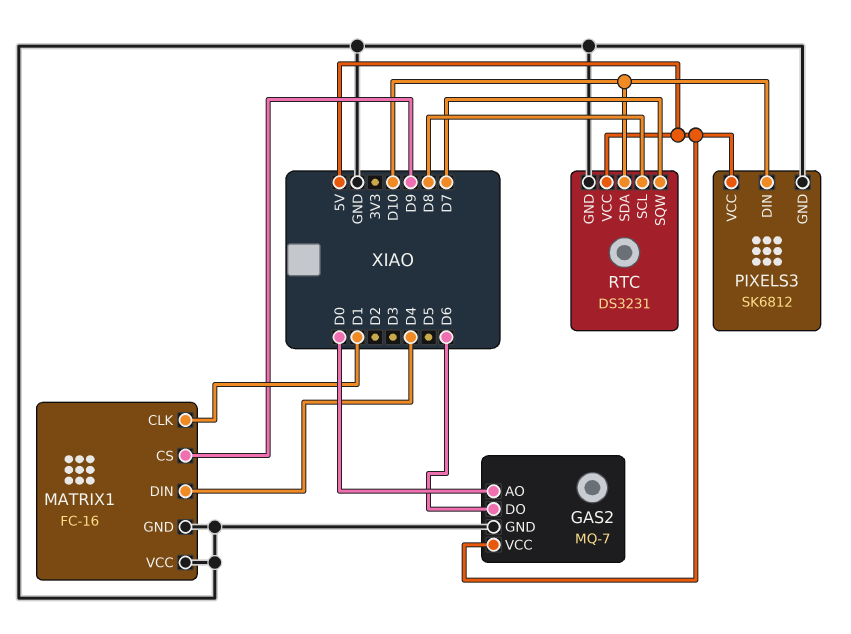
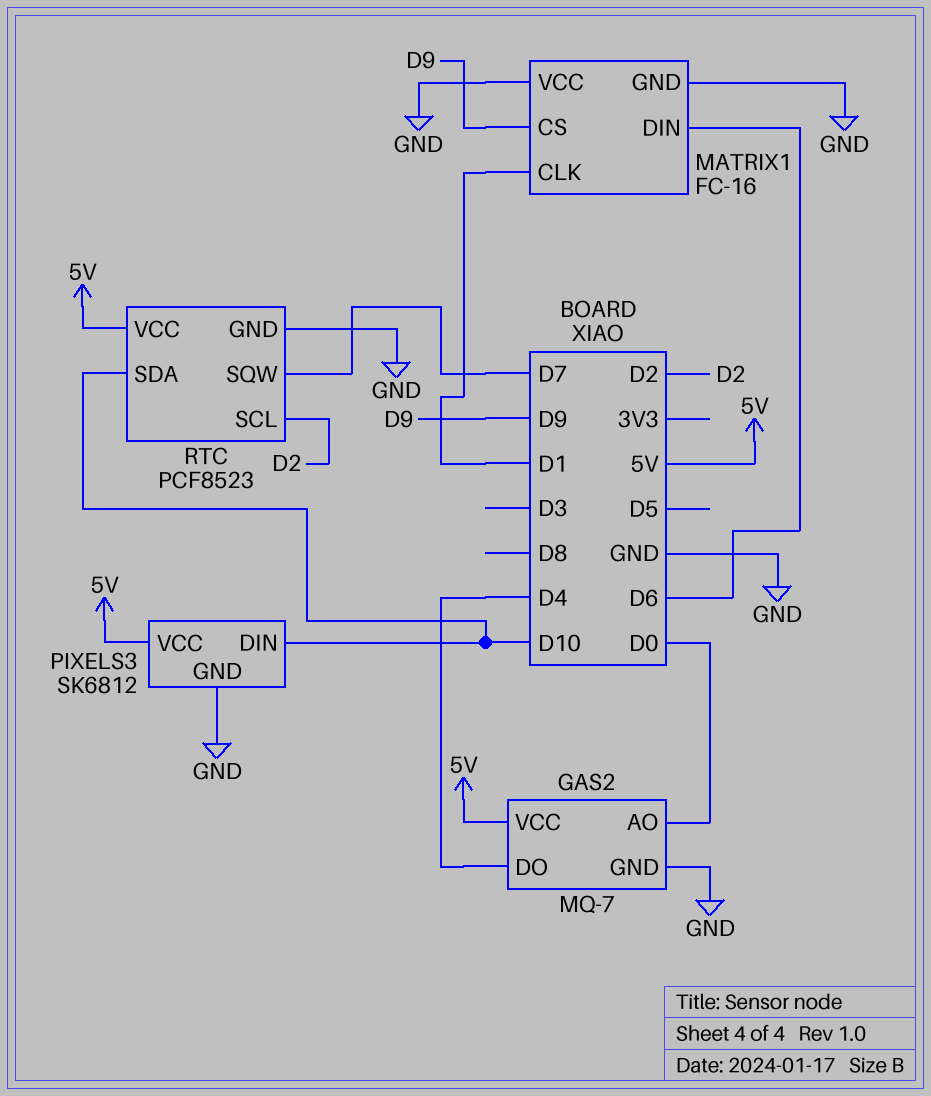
GAS2 pin DO: D6 -> D4
MATRIX1 pin DIN: D4 -> D6
RTC: DS3231 -> PCF8523
RTC pin SCL: D8 -> D2

